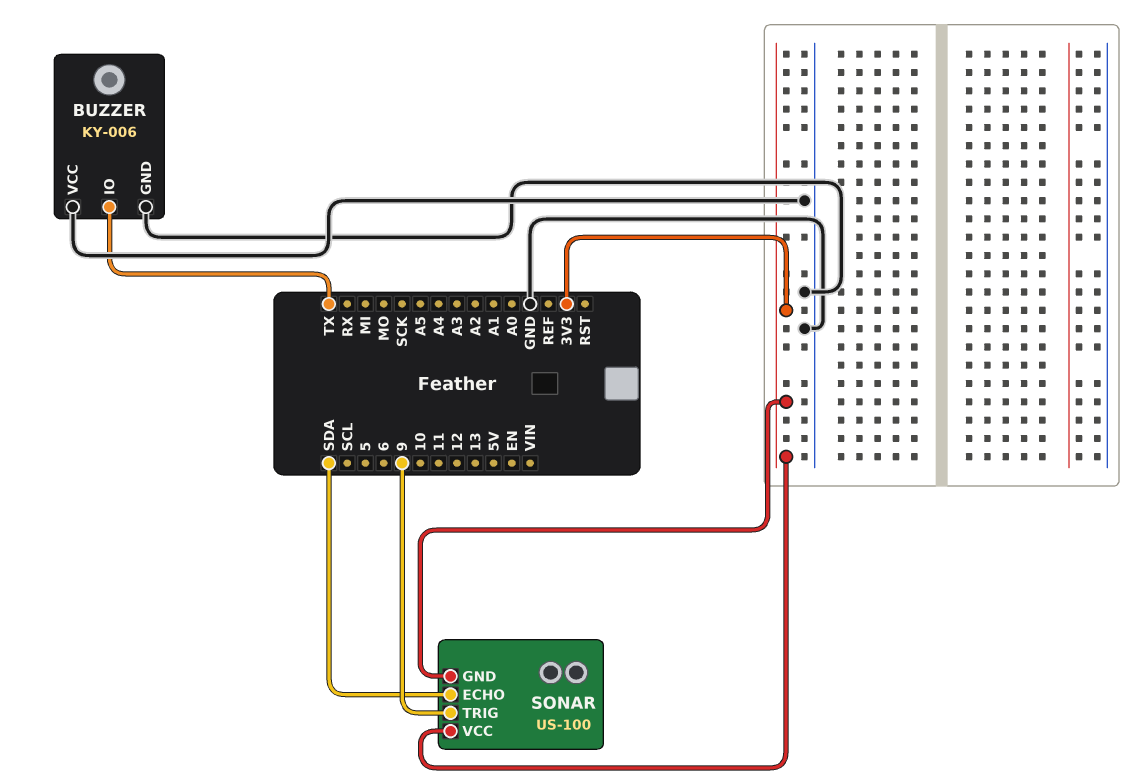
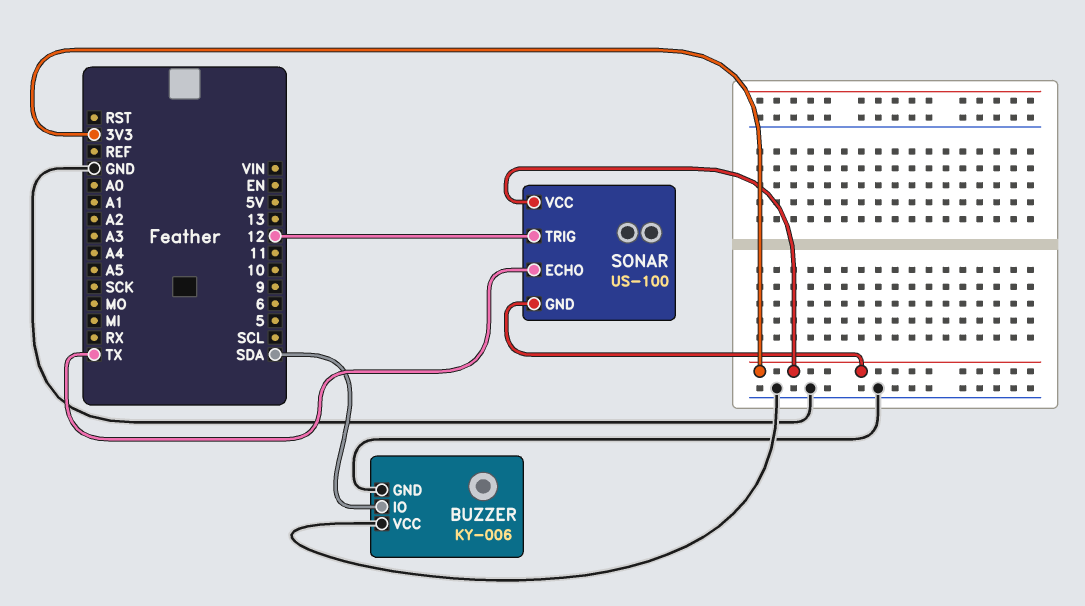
BUZZER pin IO: TX -> SDA
SONAR pin ECHO: SDA -> TX
SONAR pin TRIG: 9 -> 12

